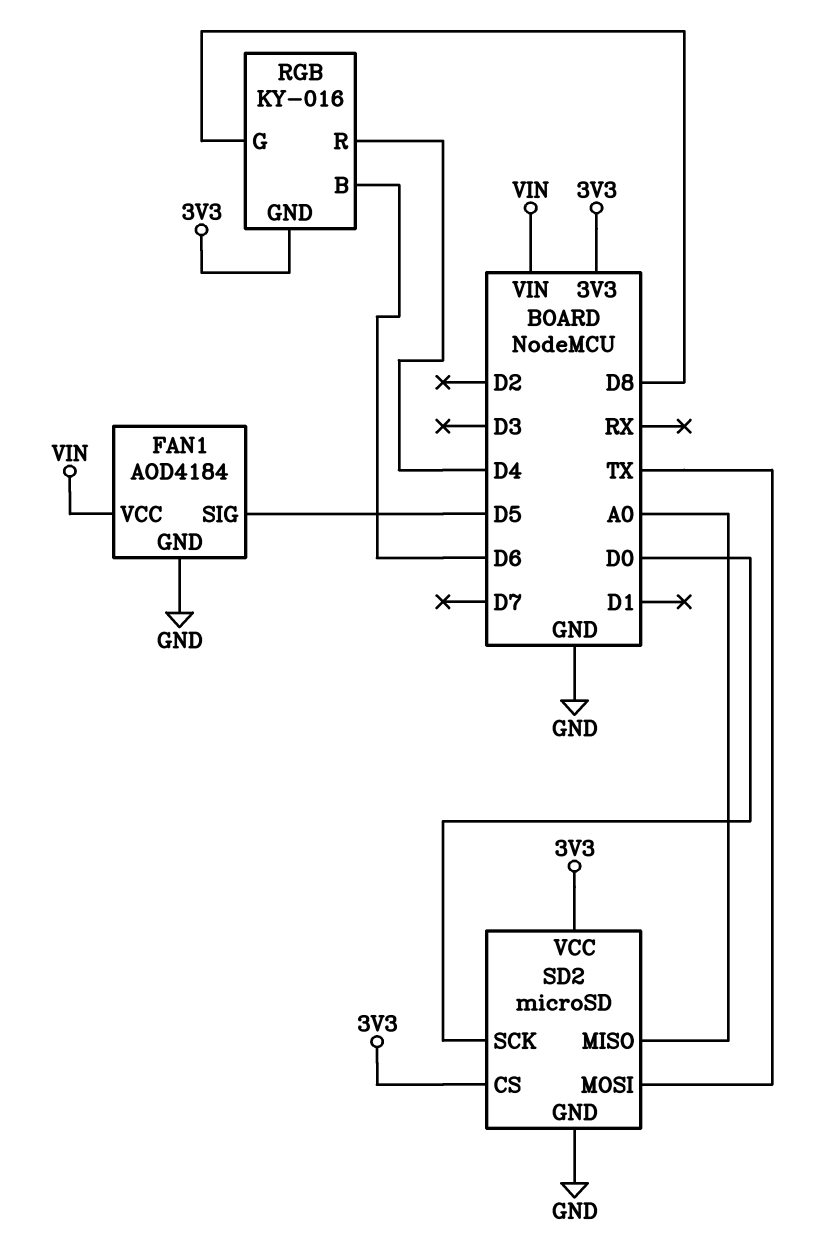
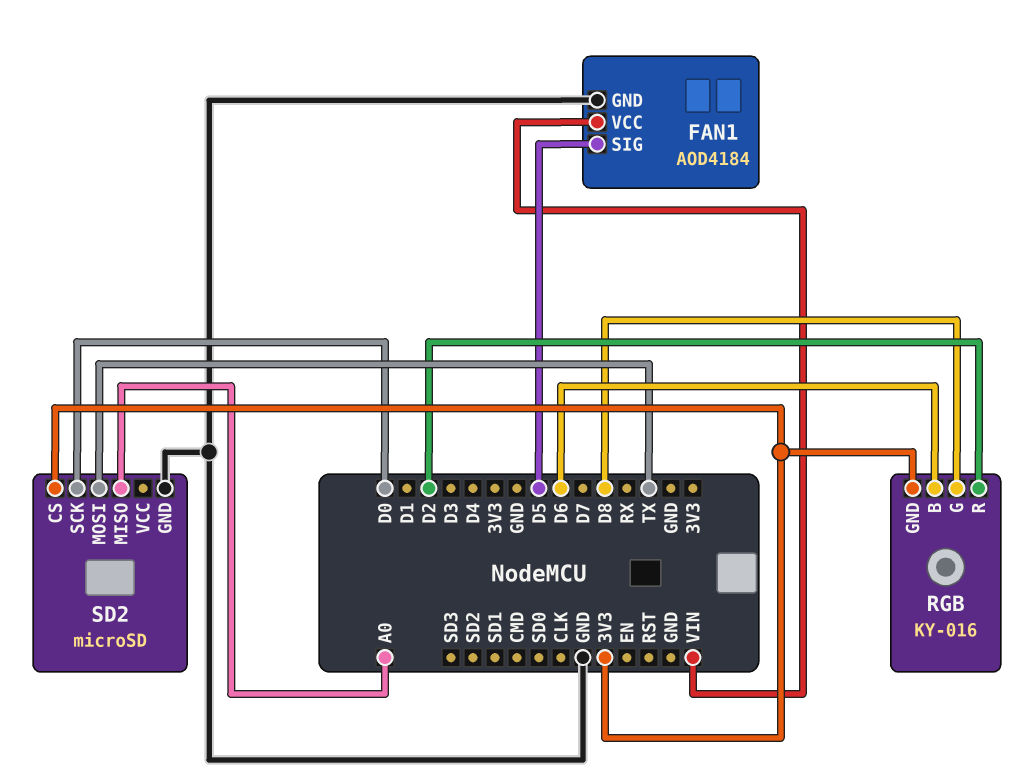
RGB pin R: D4 -> D2
SD2 pin VCC: 3V3 -> none

